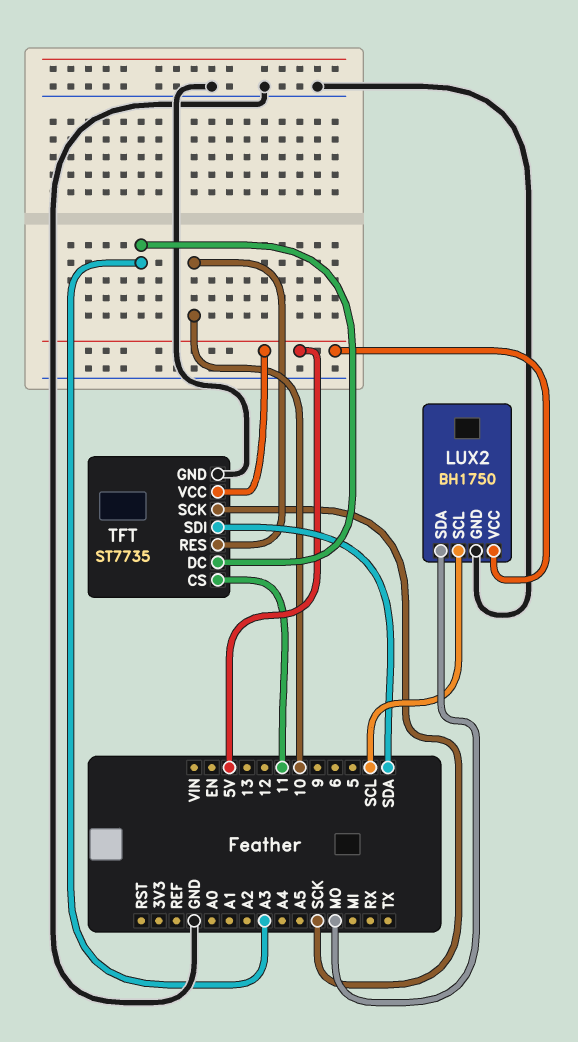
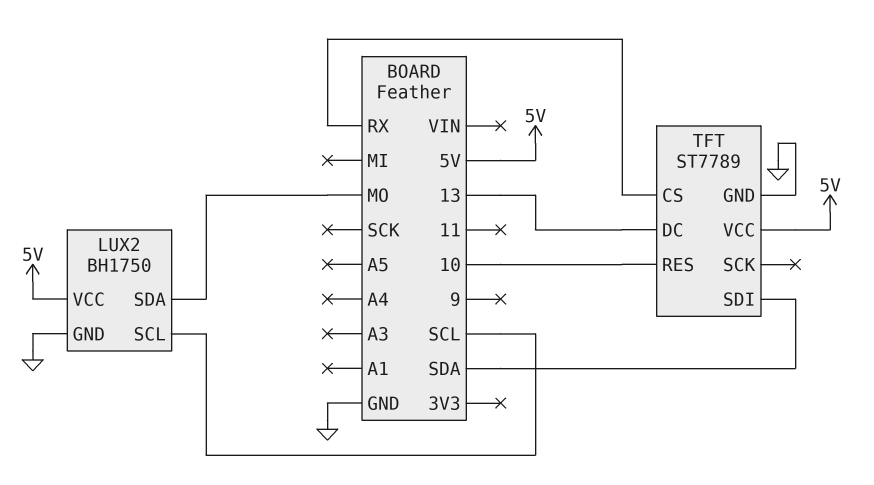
TFT: ST7735 -> ST7789
TFT pin CS: 11 -> RX
TFT pin DC: A3 -> 13
TFT pin SCK: SCK -> none

